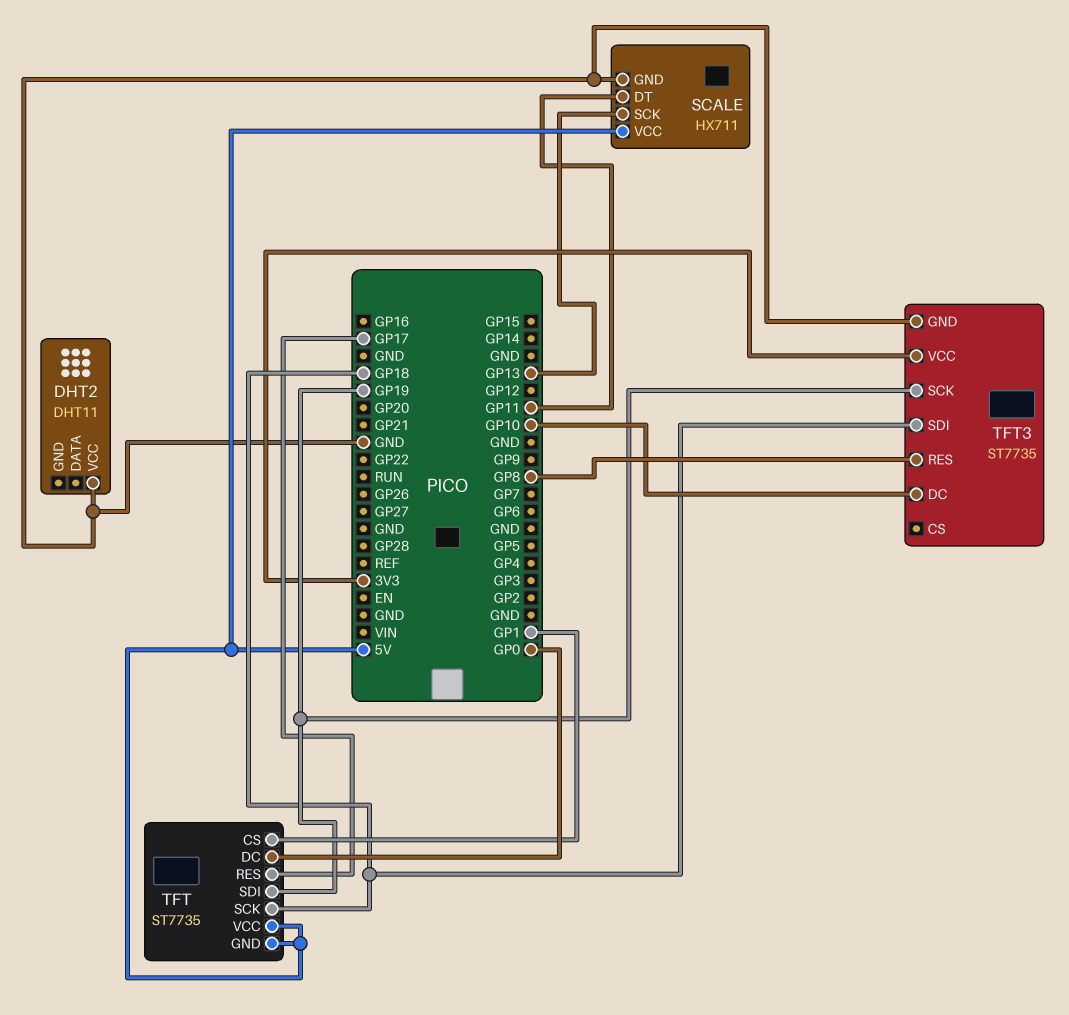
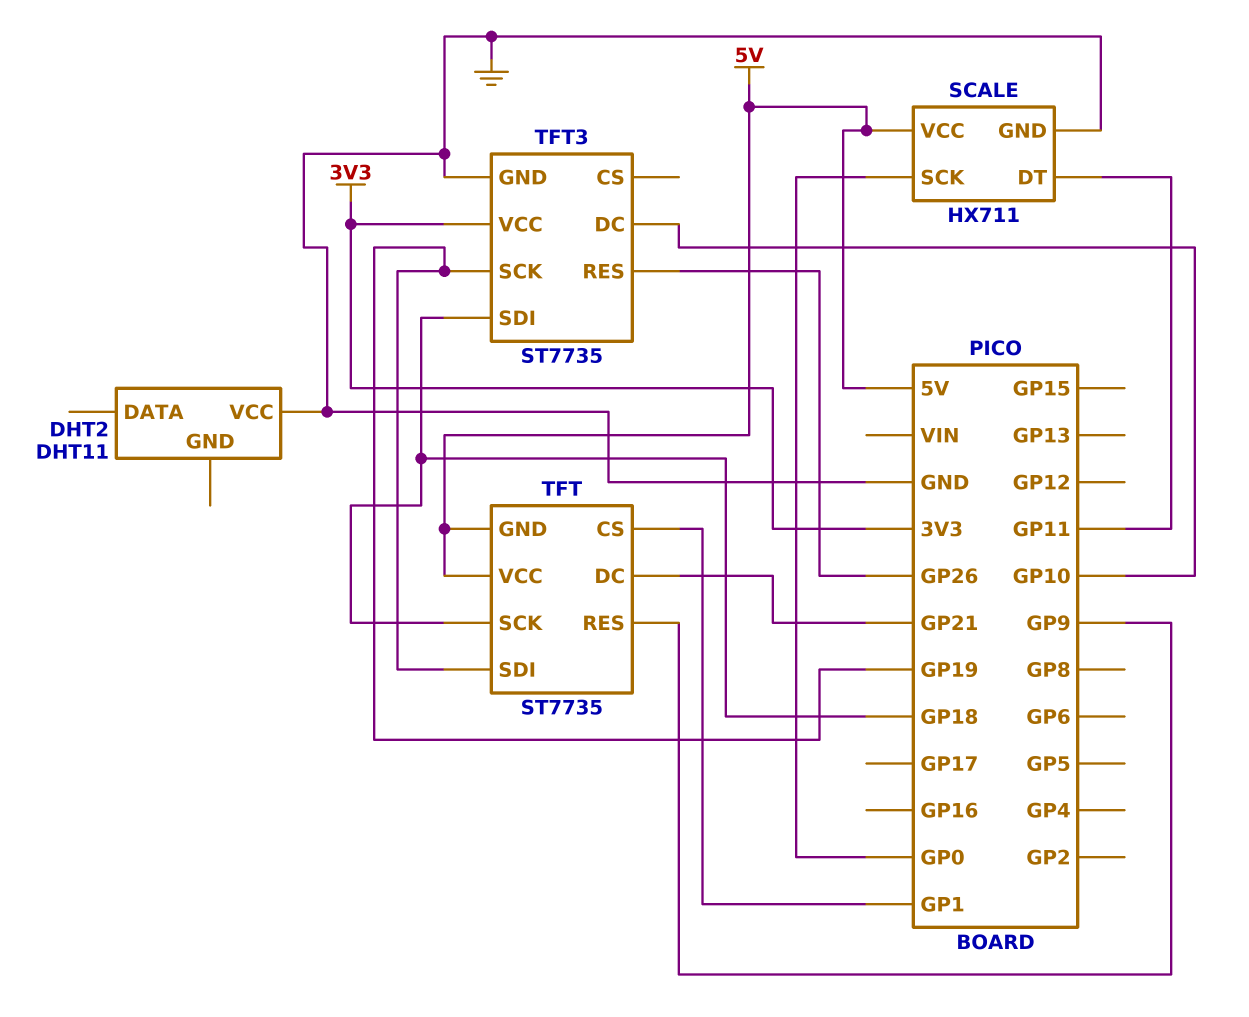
SCALE pin SCK: GP13 -> GP0
TFT pin DC: GP0 -> GP21
TFT pin RES: GP17 -> GP9
TFT3 pin RES: GP8 -> GP26

